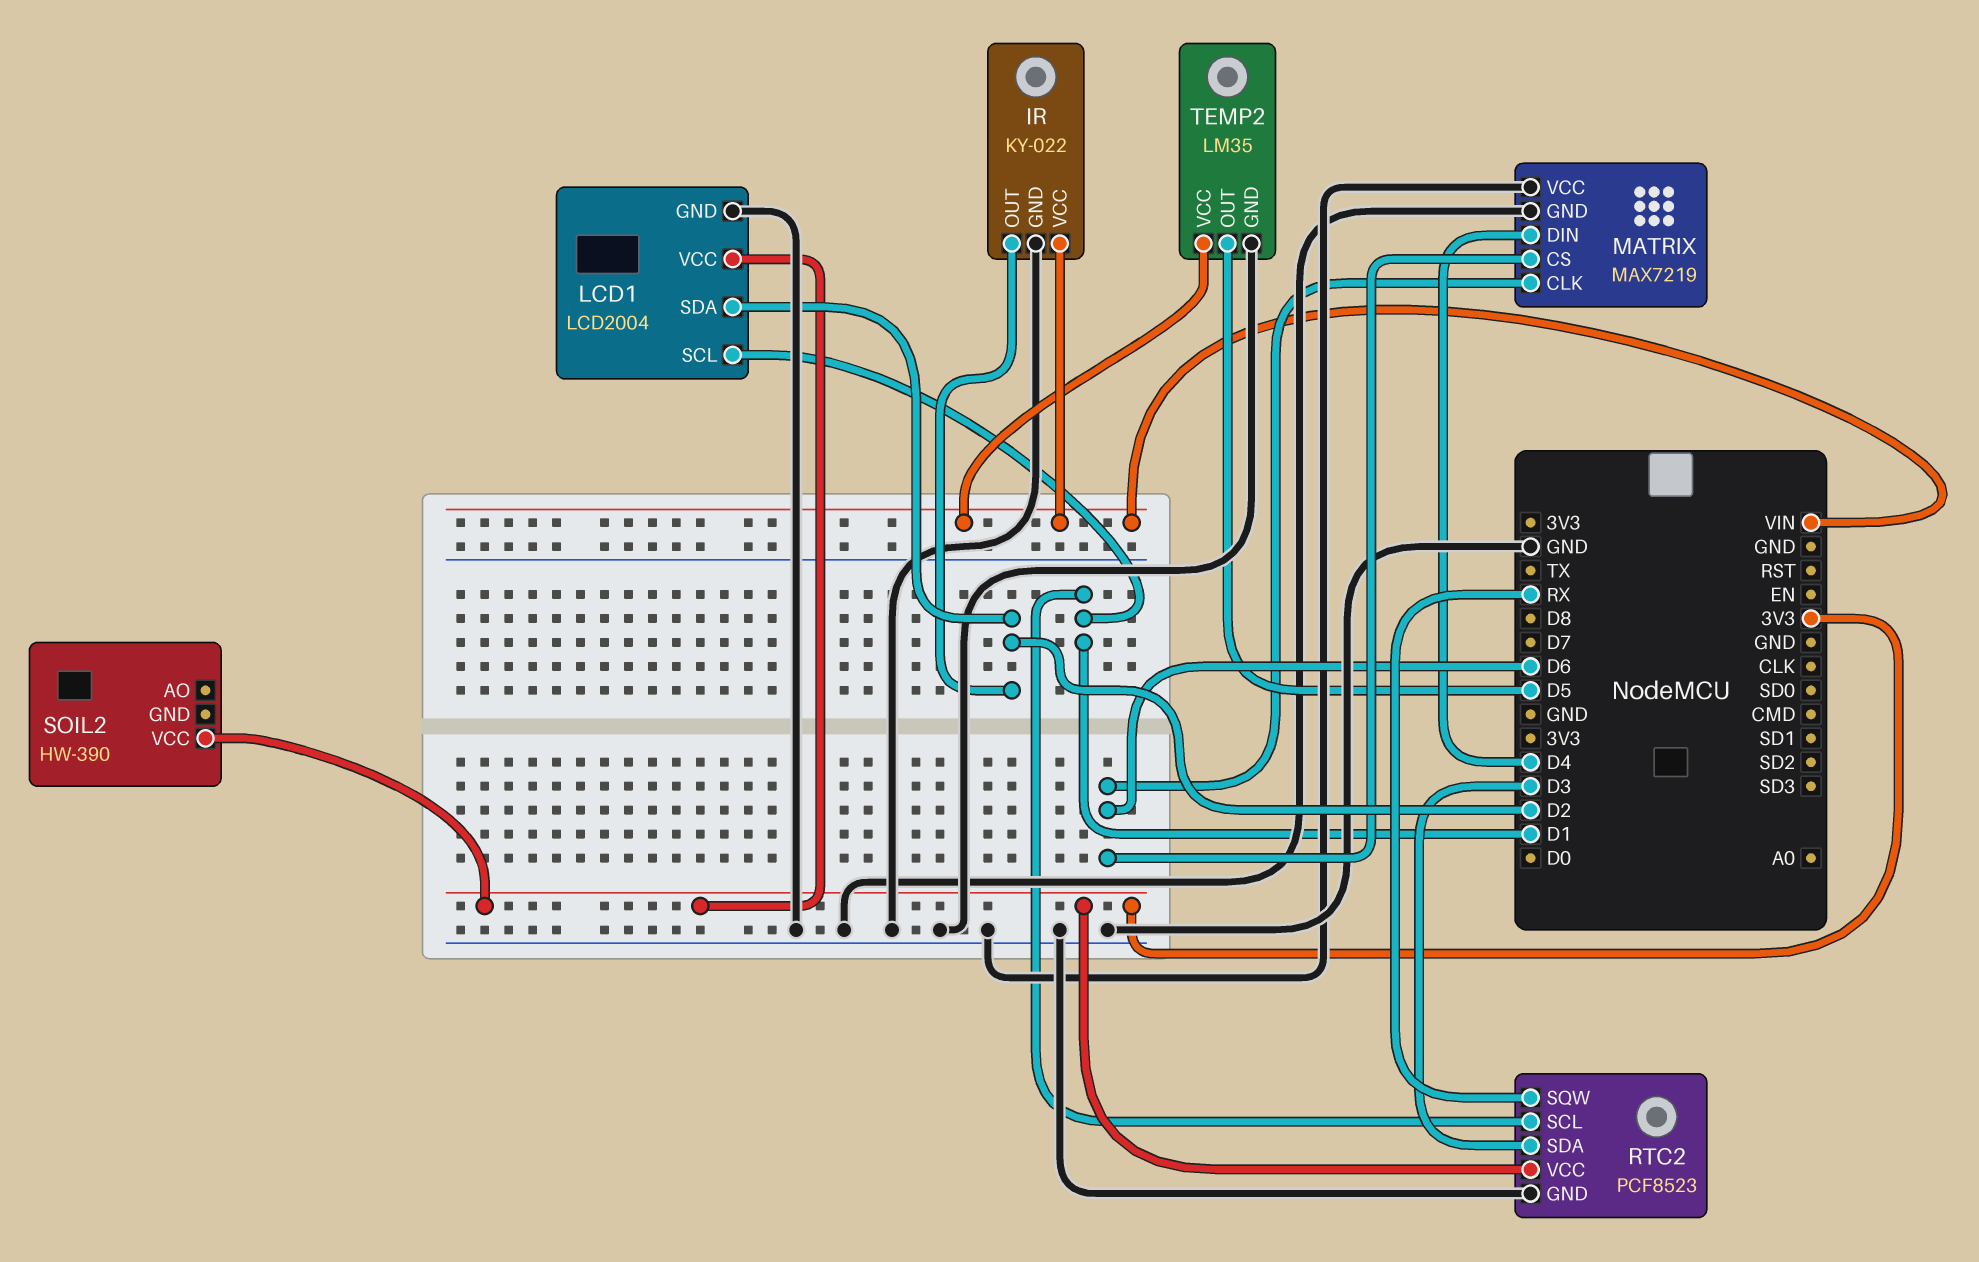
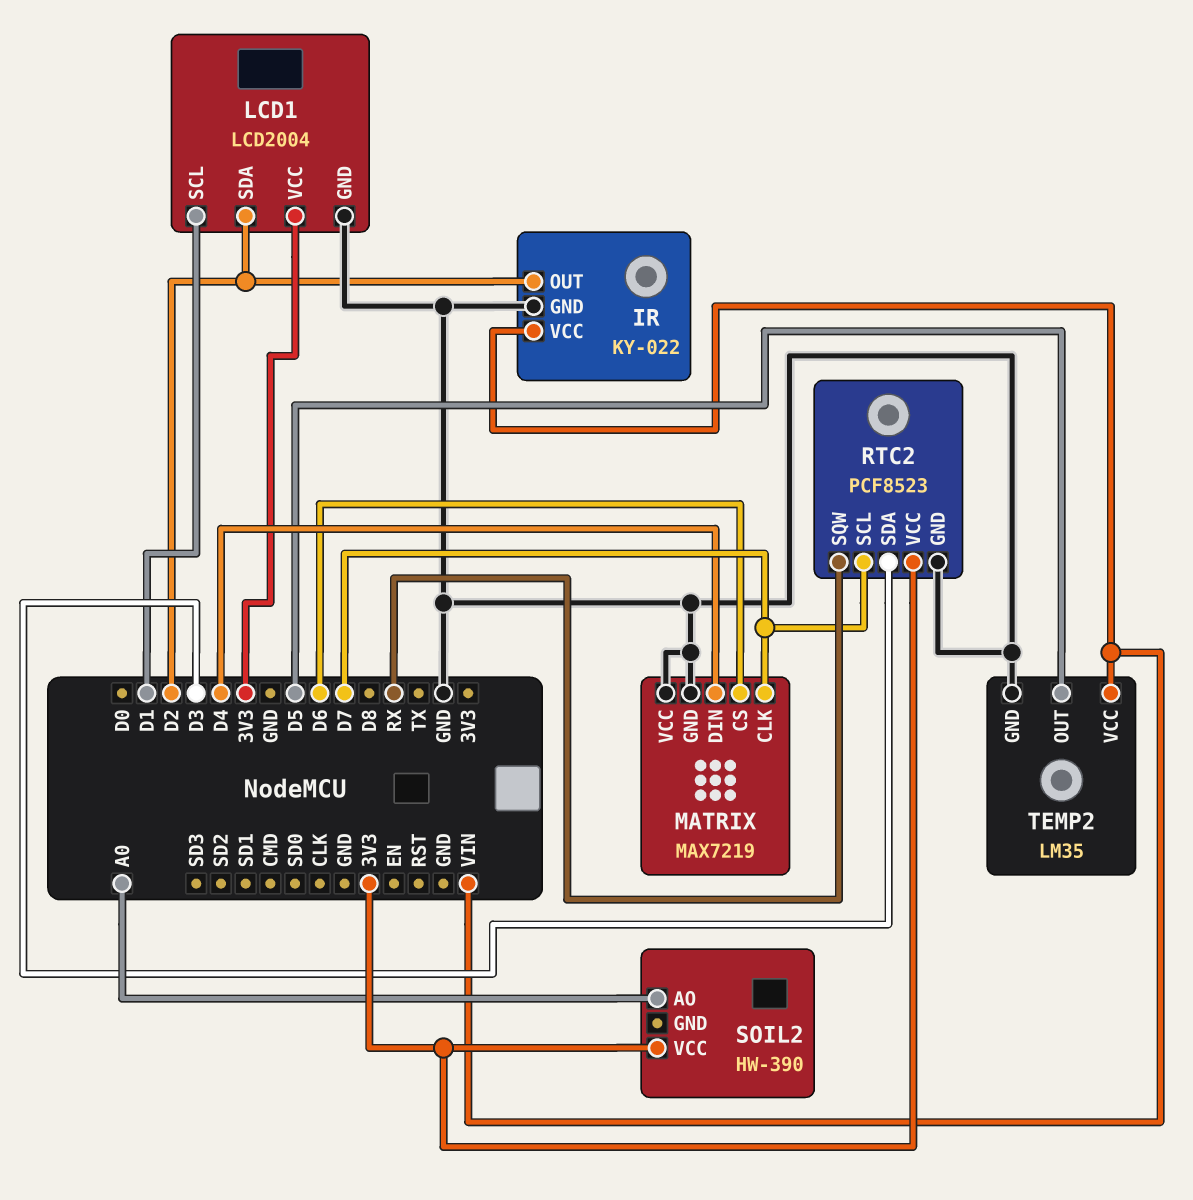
MATRIX pin CLK: D6 -> D7
RTC2 pin SCL: D1 -> D7
SOIL2 pin AO: none -> A0

